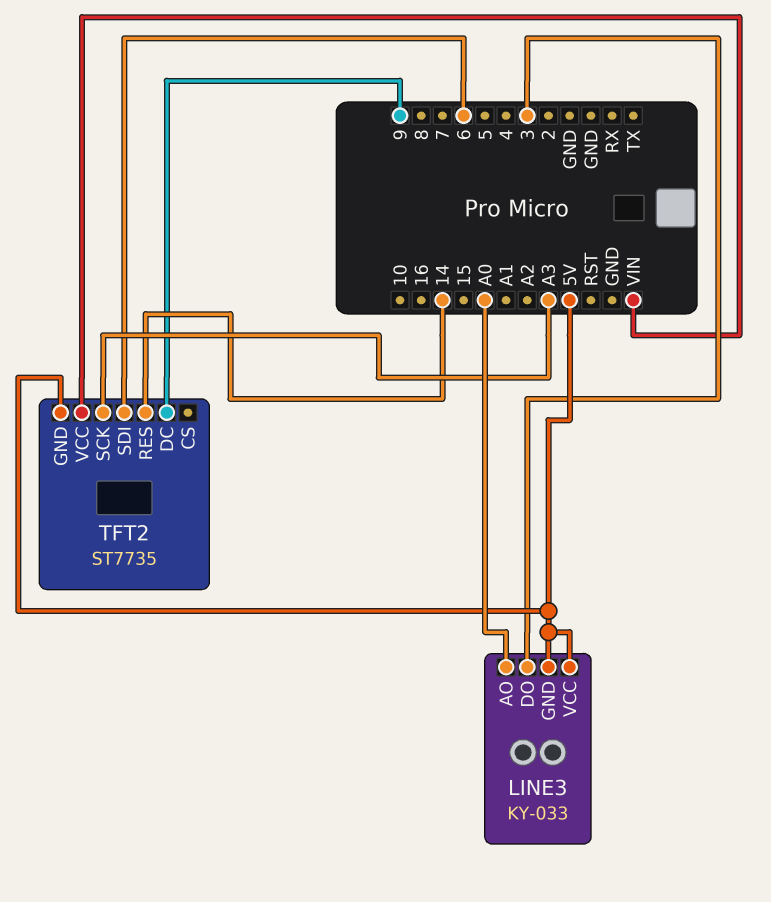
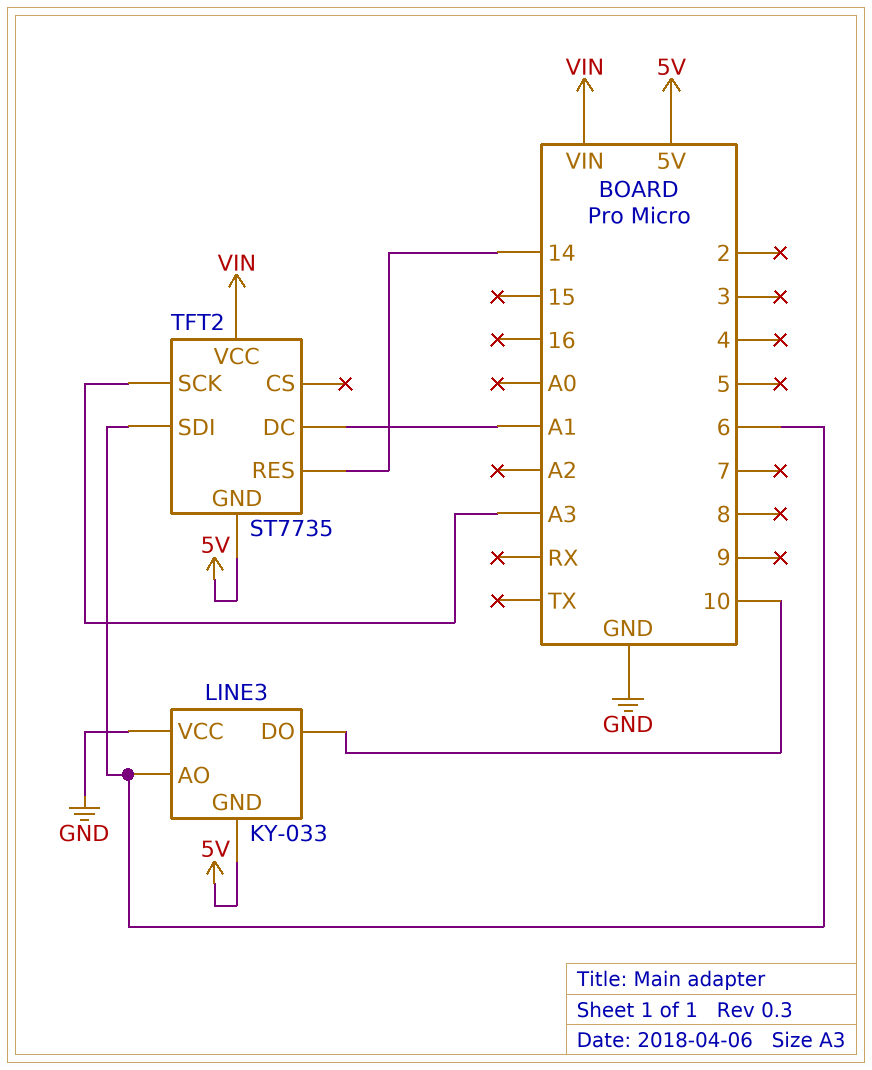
LINE3 pin AO: A0 -> 6
LINE3 pin DO: 3 -> 10
LINE3 pin VCC: 5V -> GND
TFT2 pin DC: 9 -> A1

